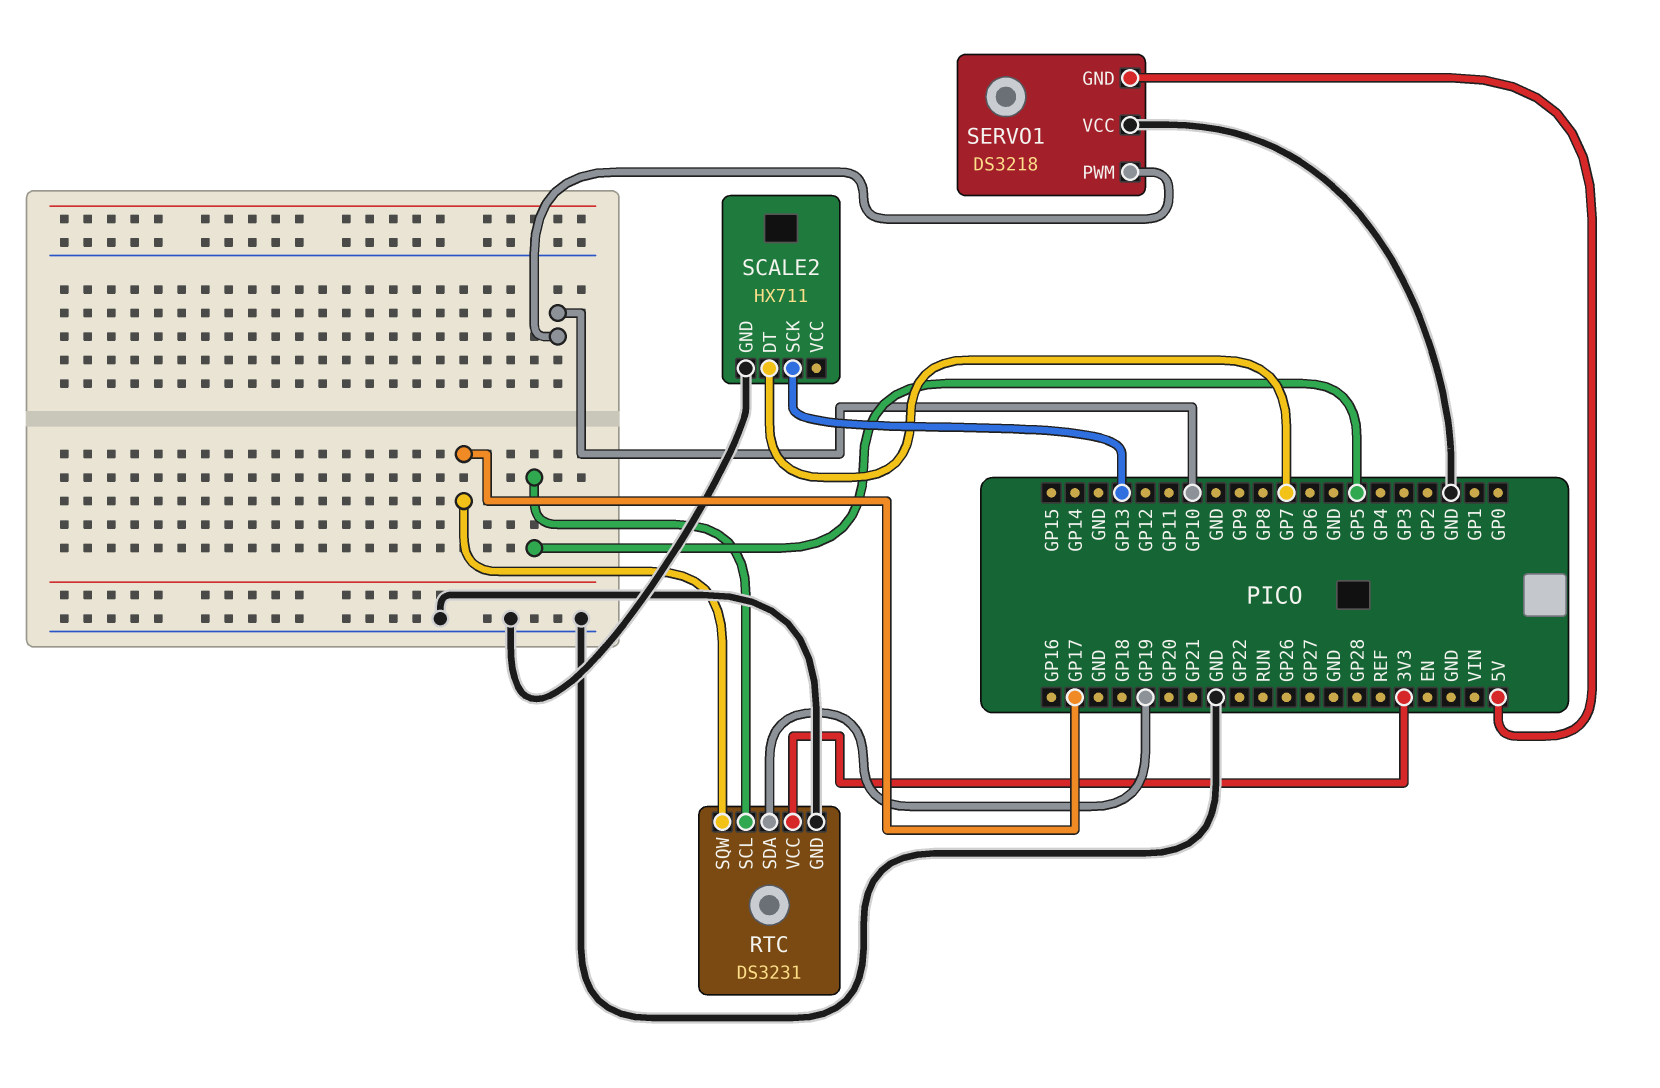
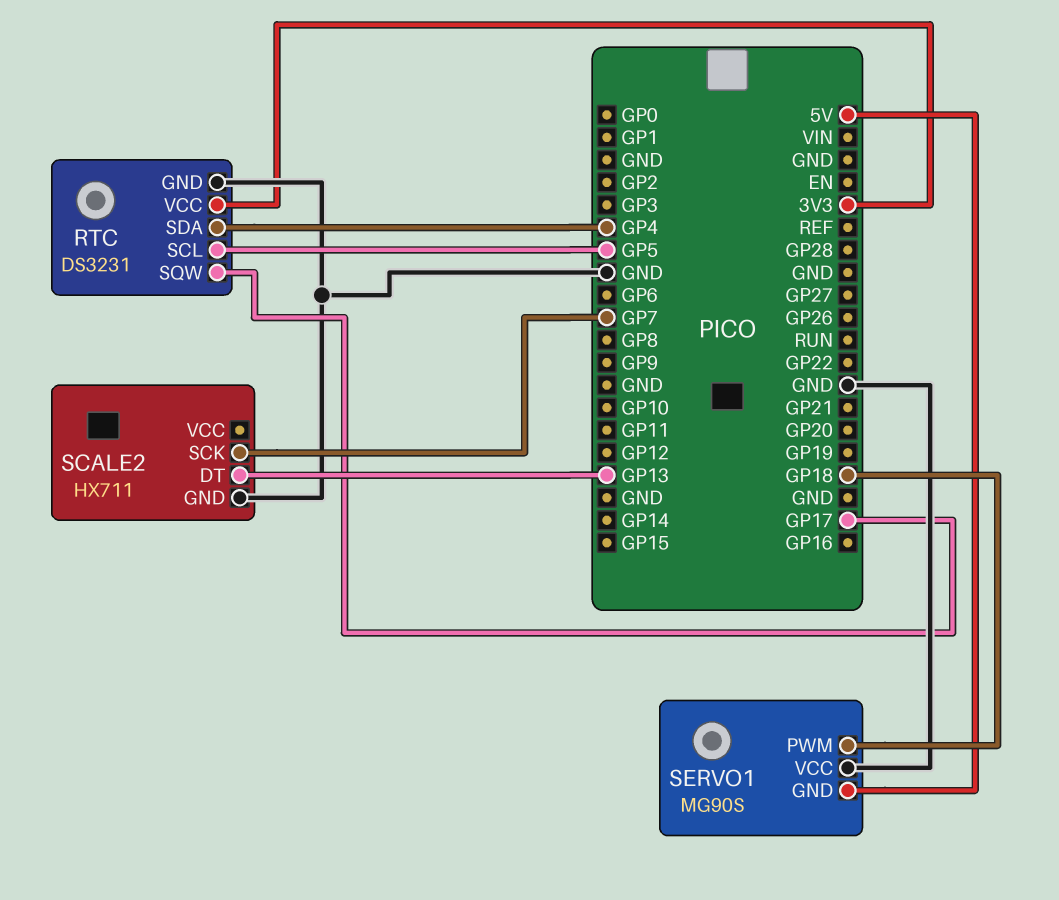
RTC pin SDA: GP19 -> GP4
SCALE2 pin DT: GP7 -> GP13
SCALE2 pin SCK: GP13 -> GP7
SERVO1: DS3218 -> MG90S
SERVO1 pin PWM: GP10 -> GP18

